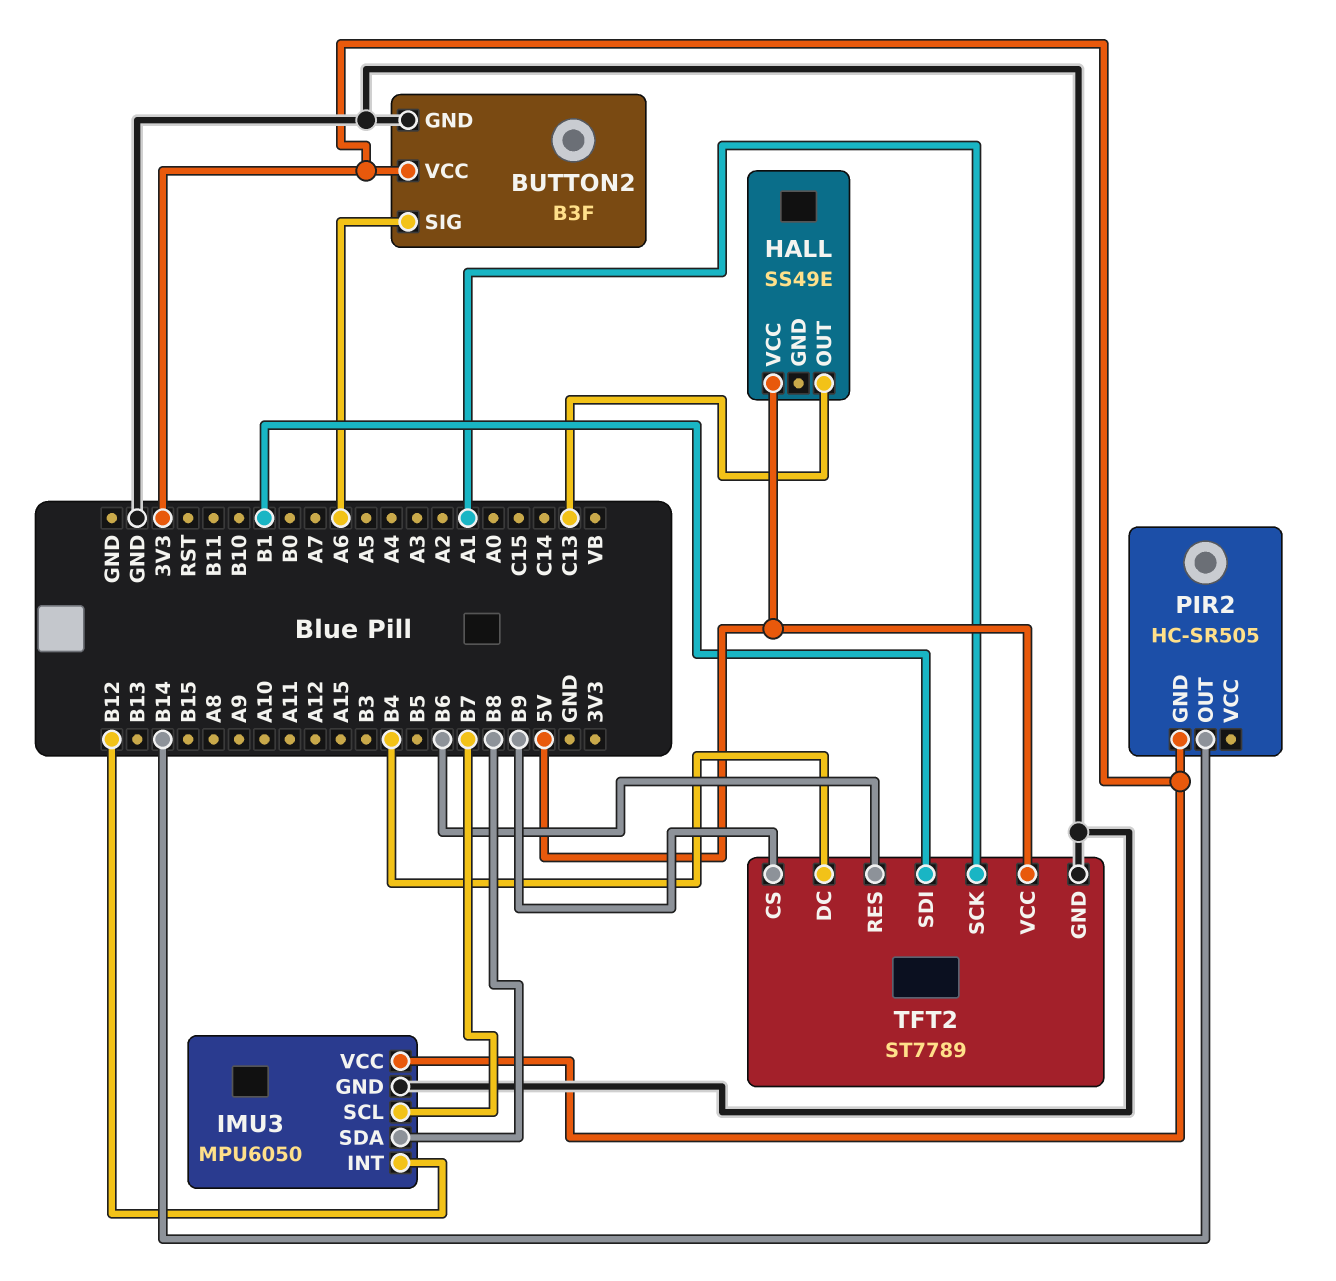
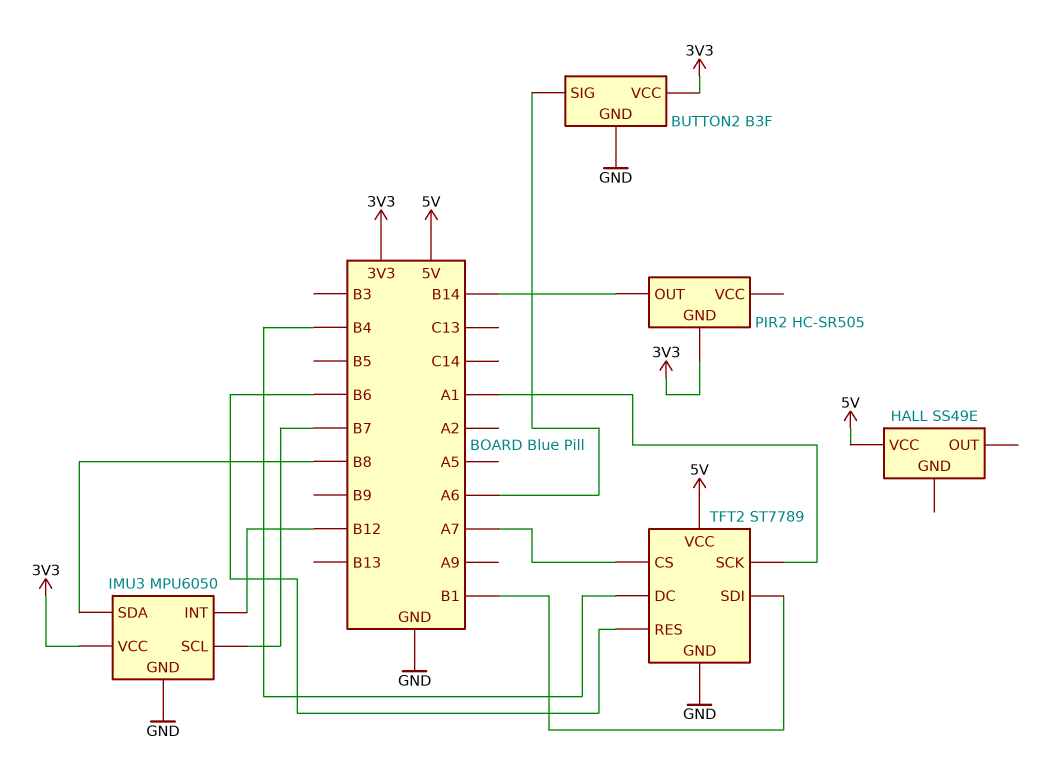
HALL pin OUT: C13 -> none
TFT2 pin CS: B9 -> A7

